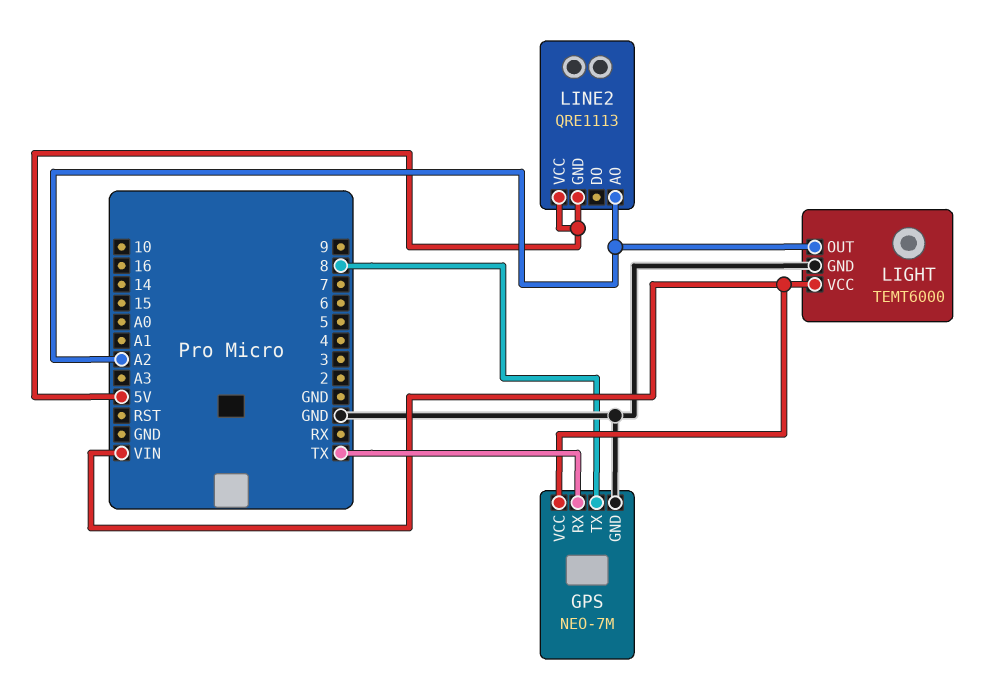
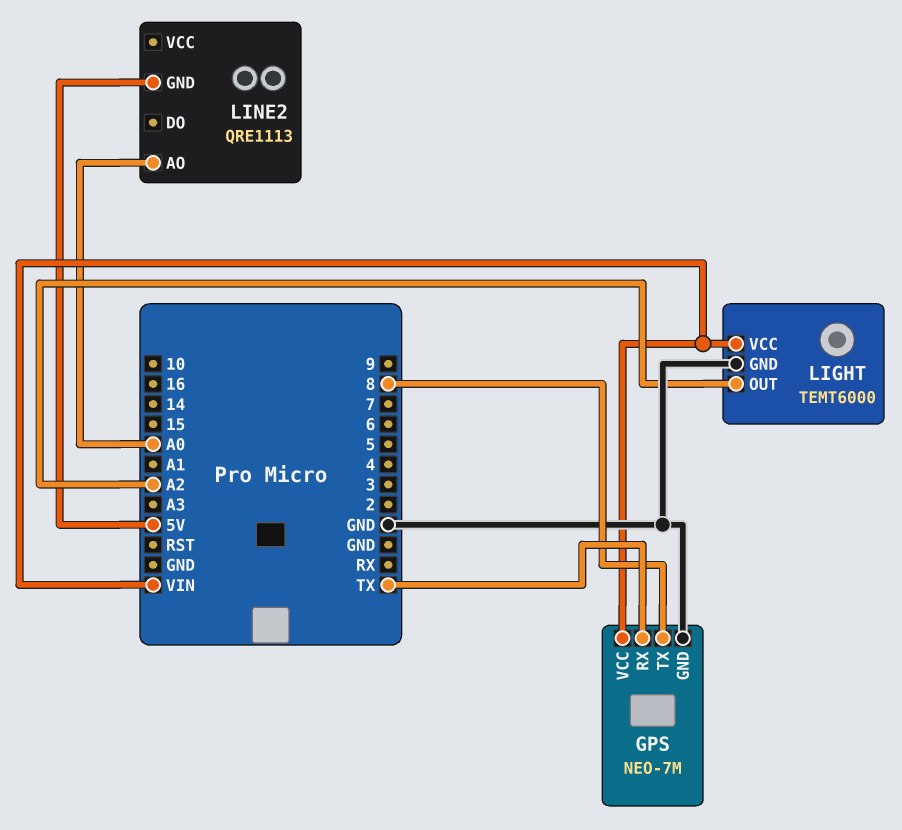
LINE2 pin AO: A2 -> A0
LINE2 pin VCC: 5V -> none

